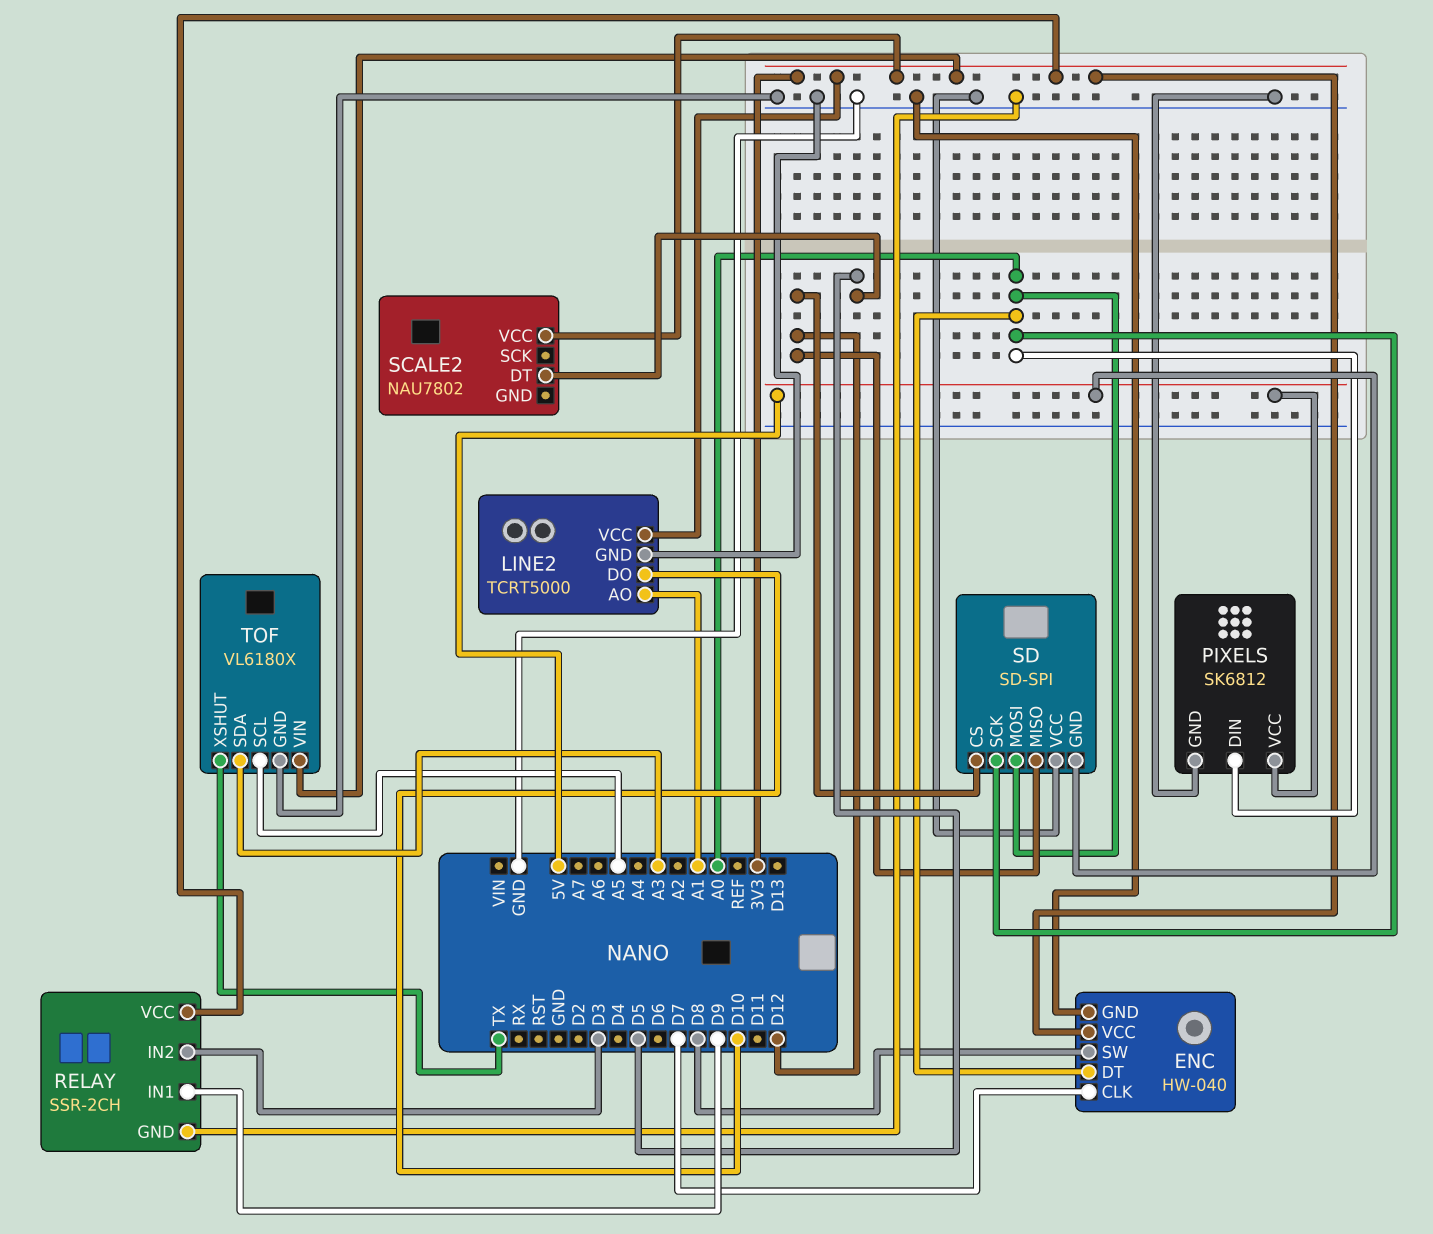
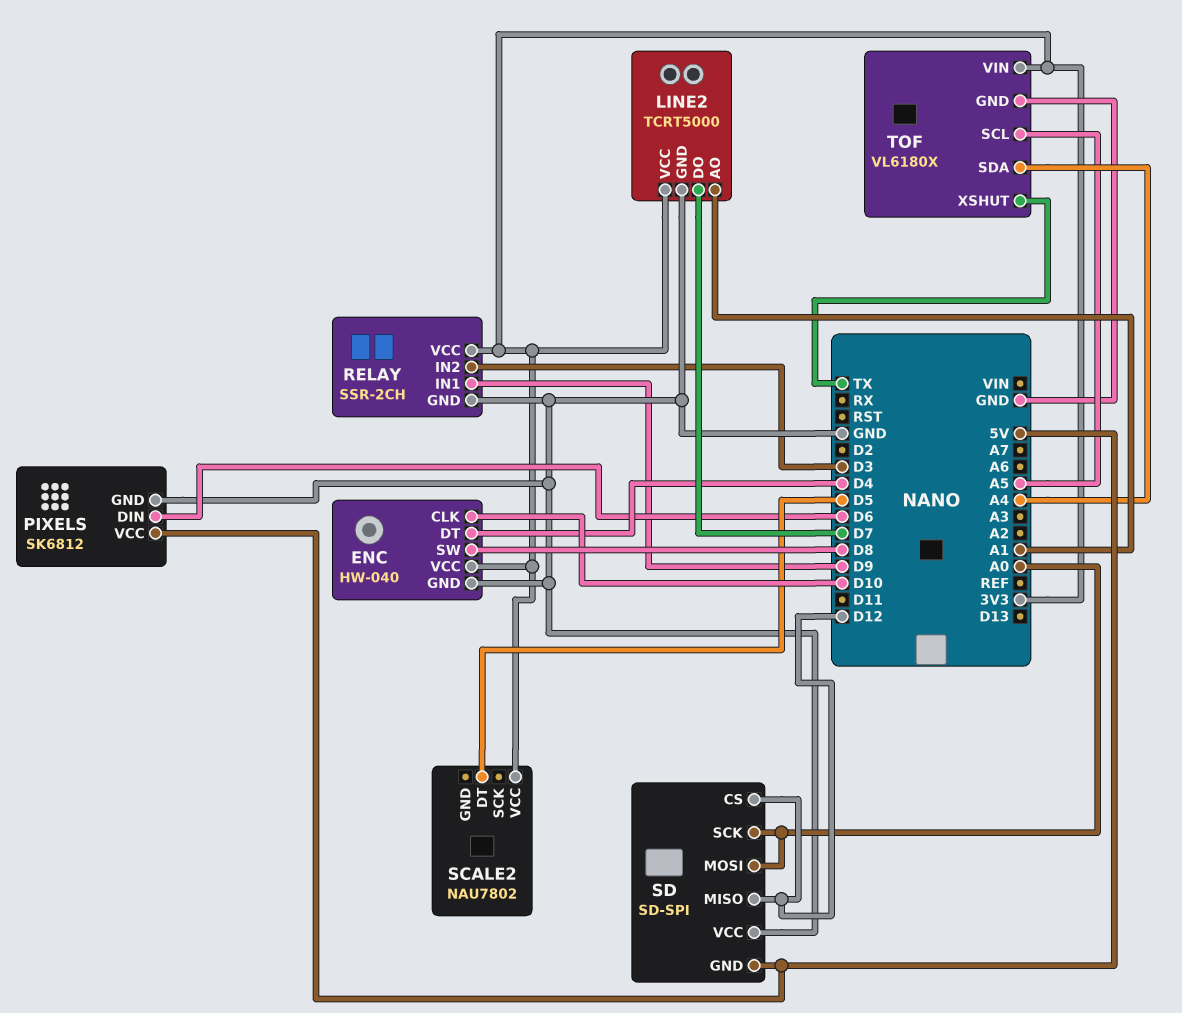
ENC pin CLK: D7 -> D10
ENC pin DT: A0 -> D4
LINE2 pin DO: D10 -> D7
PIXELS pin DIN: A0 -> D6
TOF pin SDA: A3 -> A4

